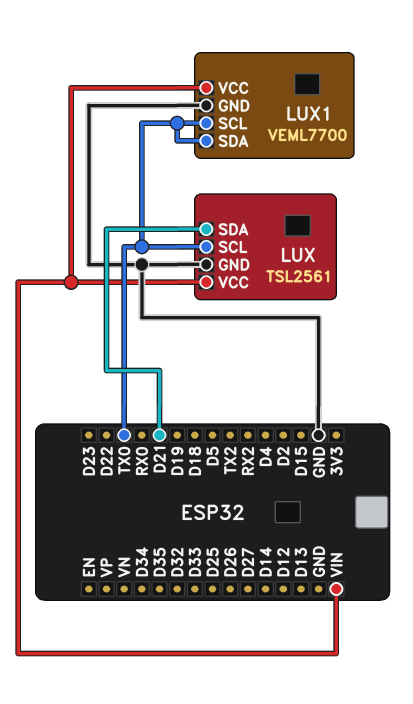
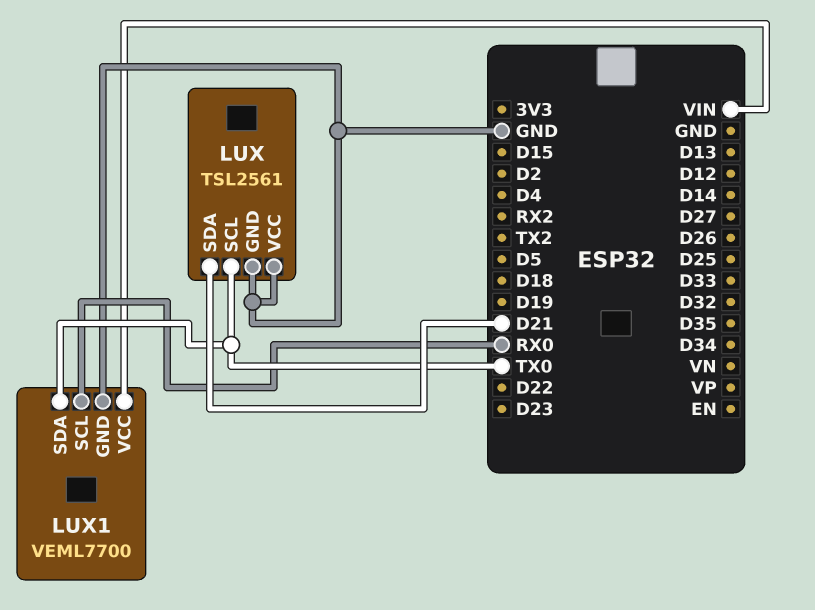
LUX pin VCC: VIN -> GND
LUX1 pin SCL: TX0 -> RX0

